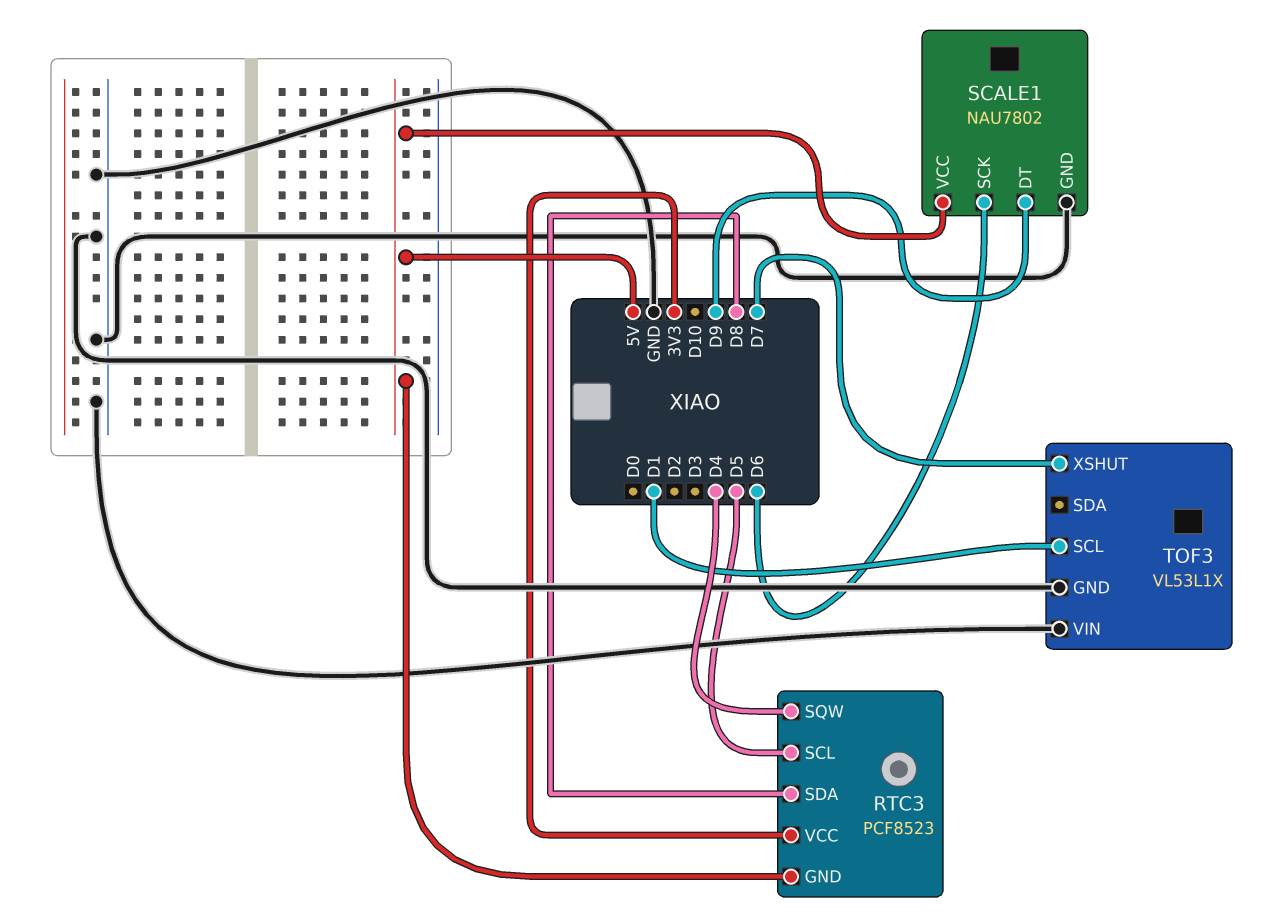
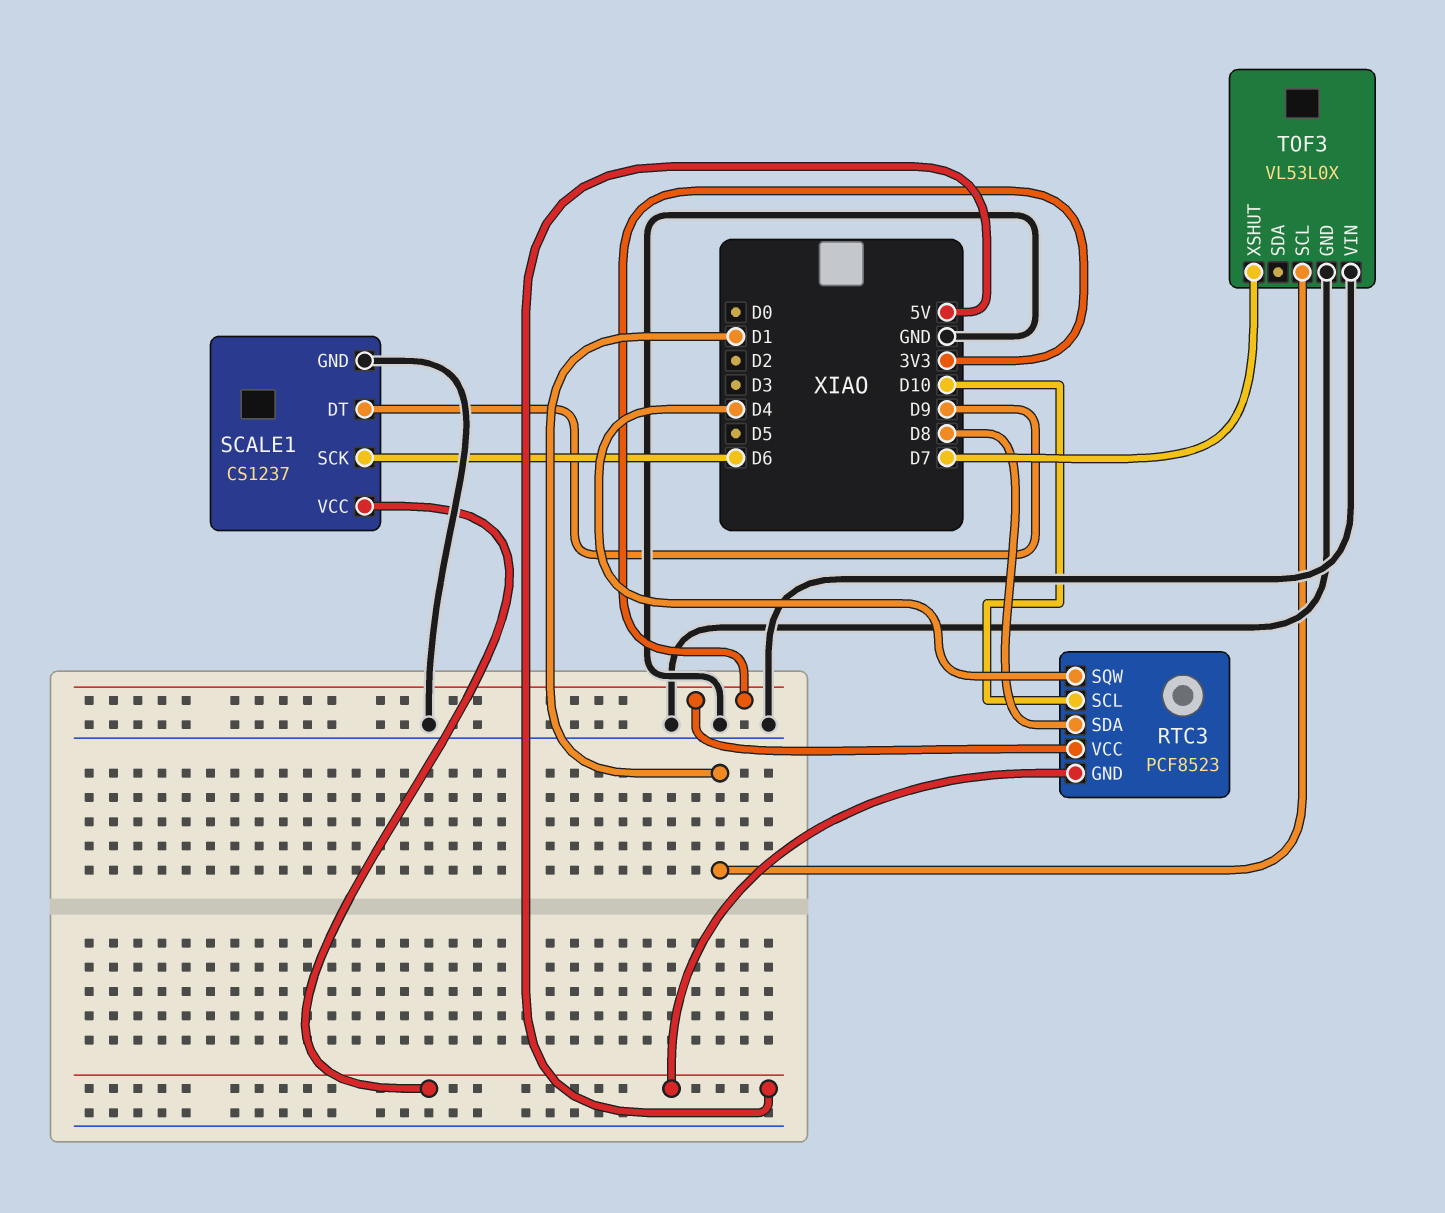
RTC3 pin SCL: D5 -> D10
SCALE1: NAU7802 -> CS1237
TOF3: VL53L1X -> VL53L0X

